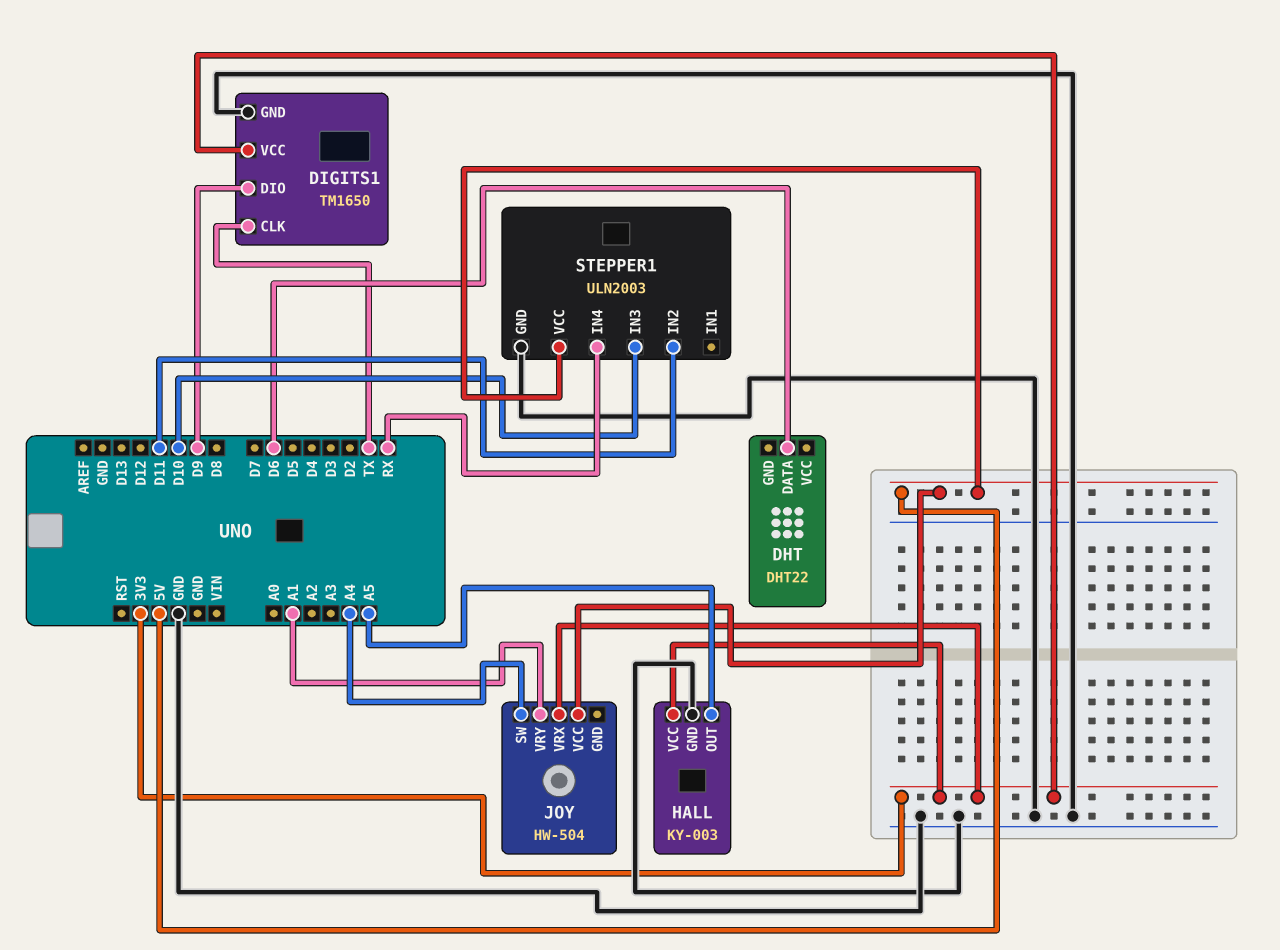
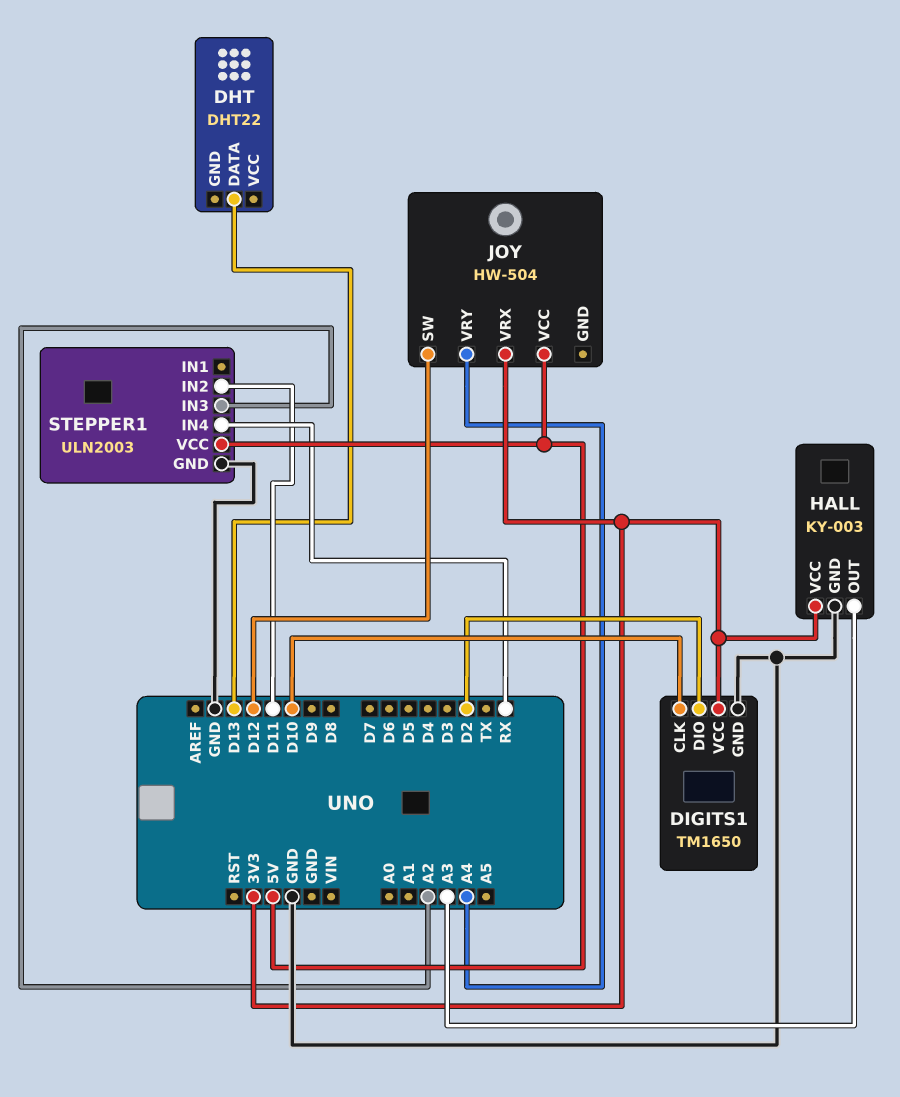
DHT pin DATA: D6 -> D13
DIGITS1 pin CLK: TX -> D10
DIGITS1 pin DIO: D9 -> D2
HALL pin OUT: A5 -> A3
JOY pin SW: A4 -> D12
JOY pin VRY: A1 -> A4
STEPPER1 pin IN3: D10 -> A2

